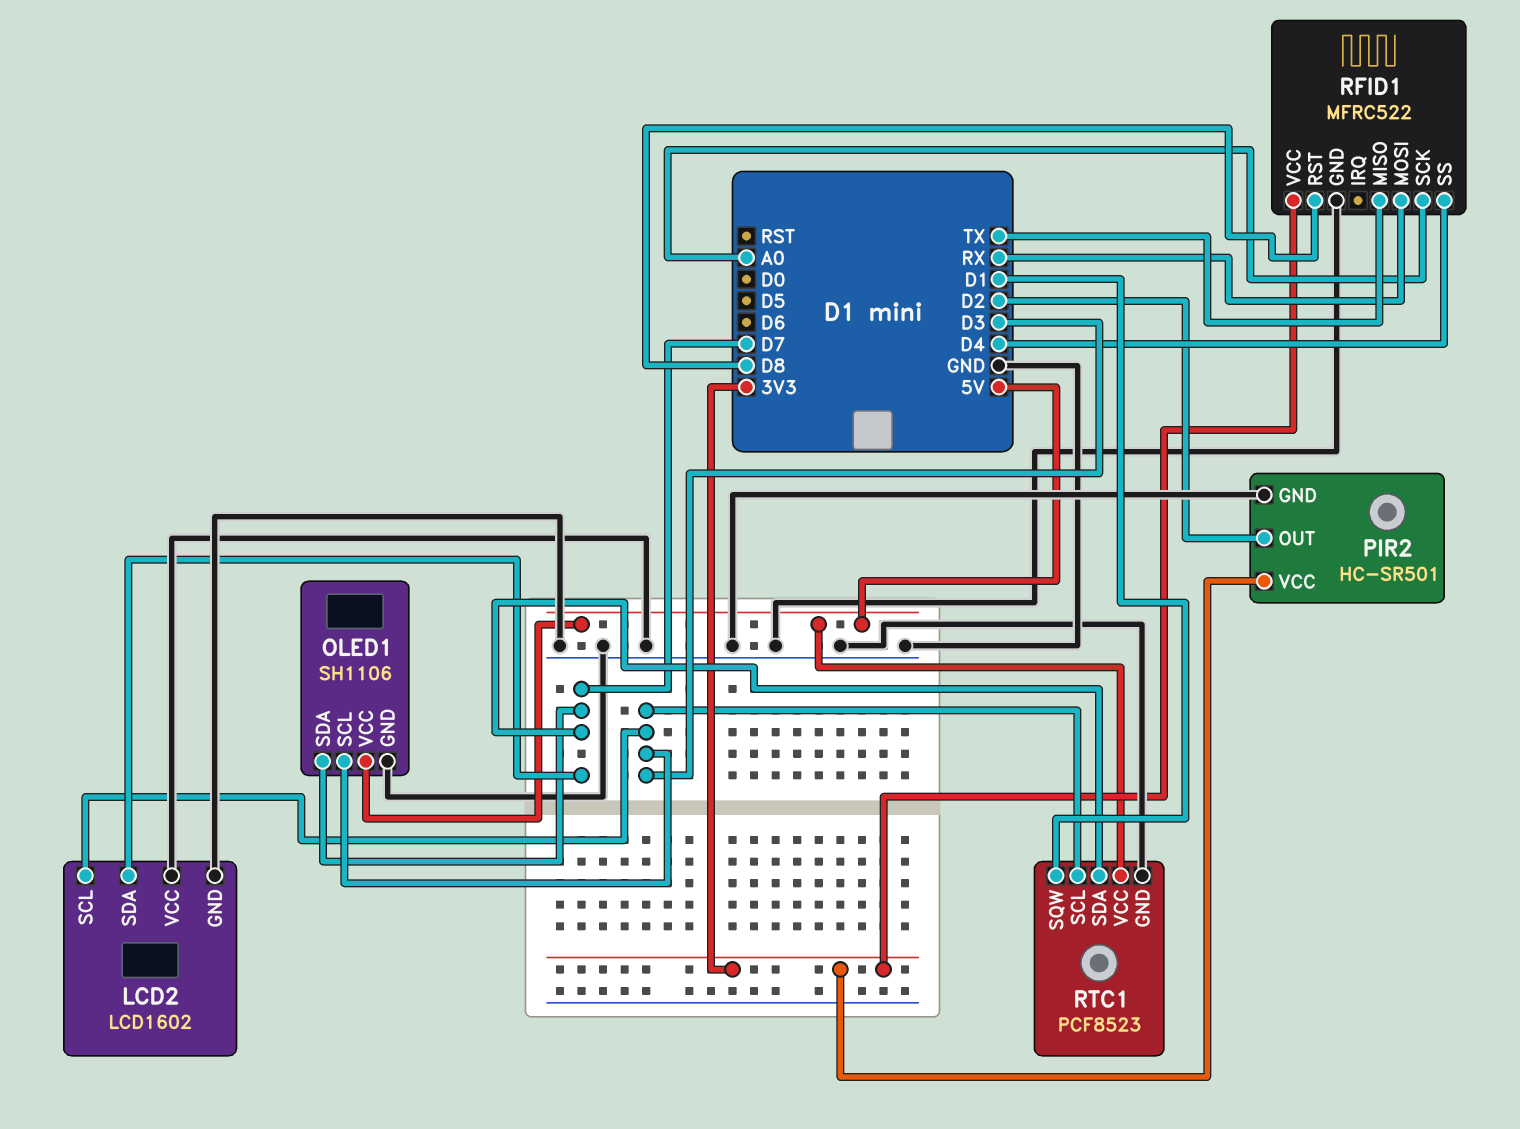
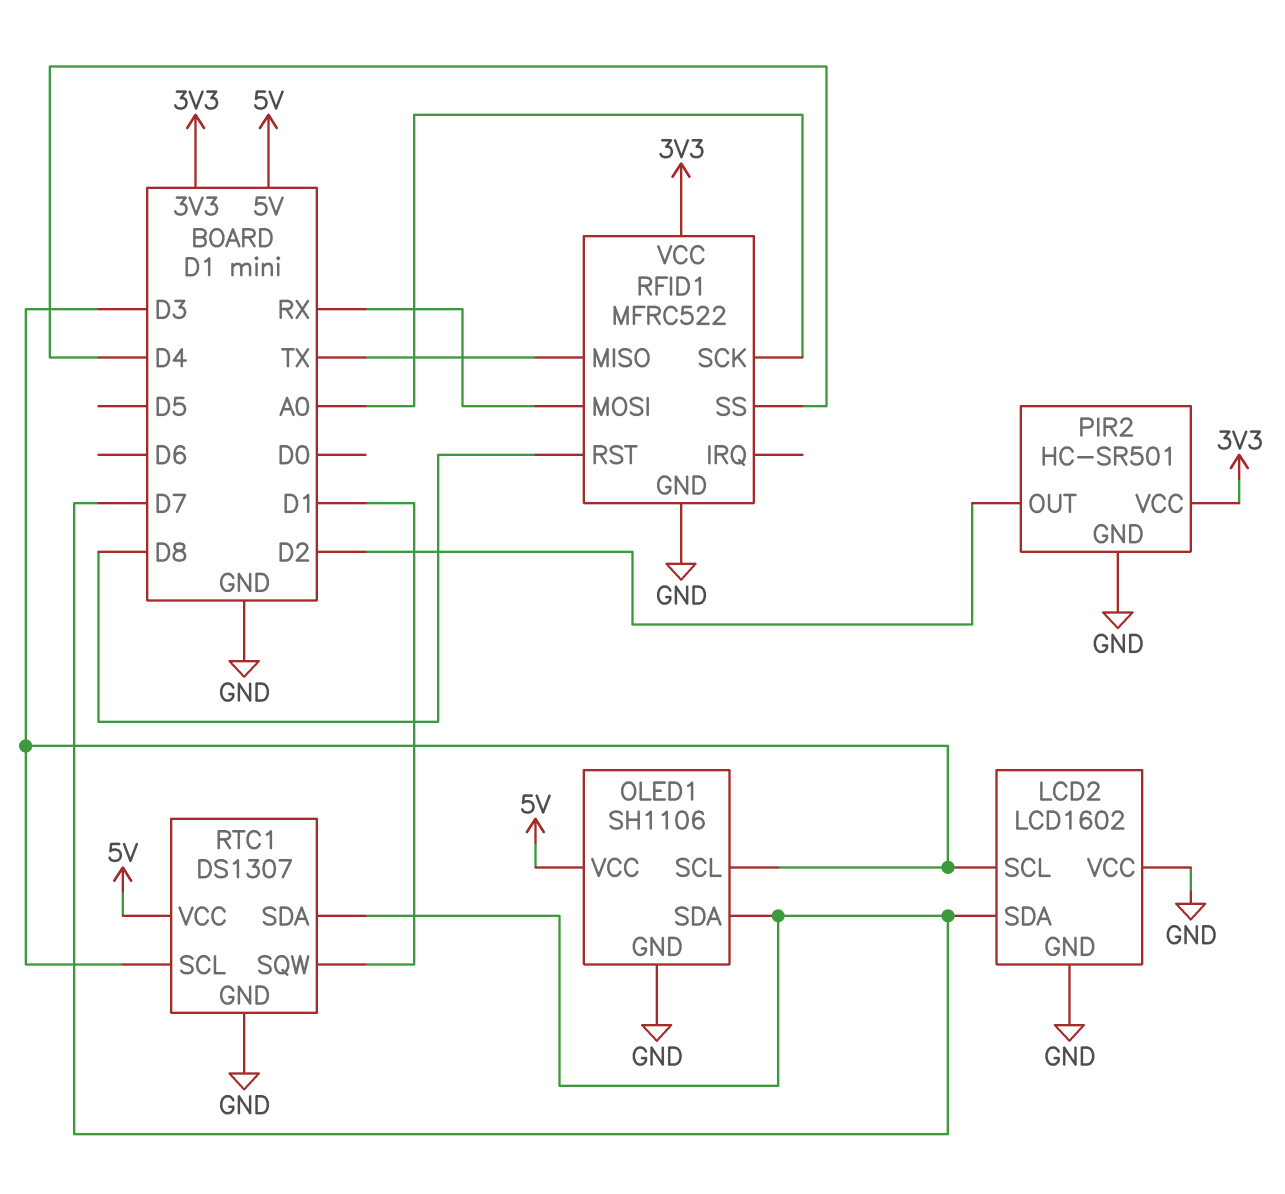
RTC1: PCF8523 -> DS1307

